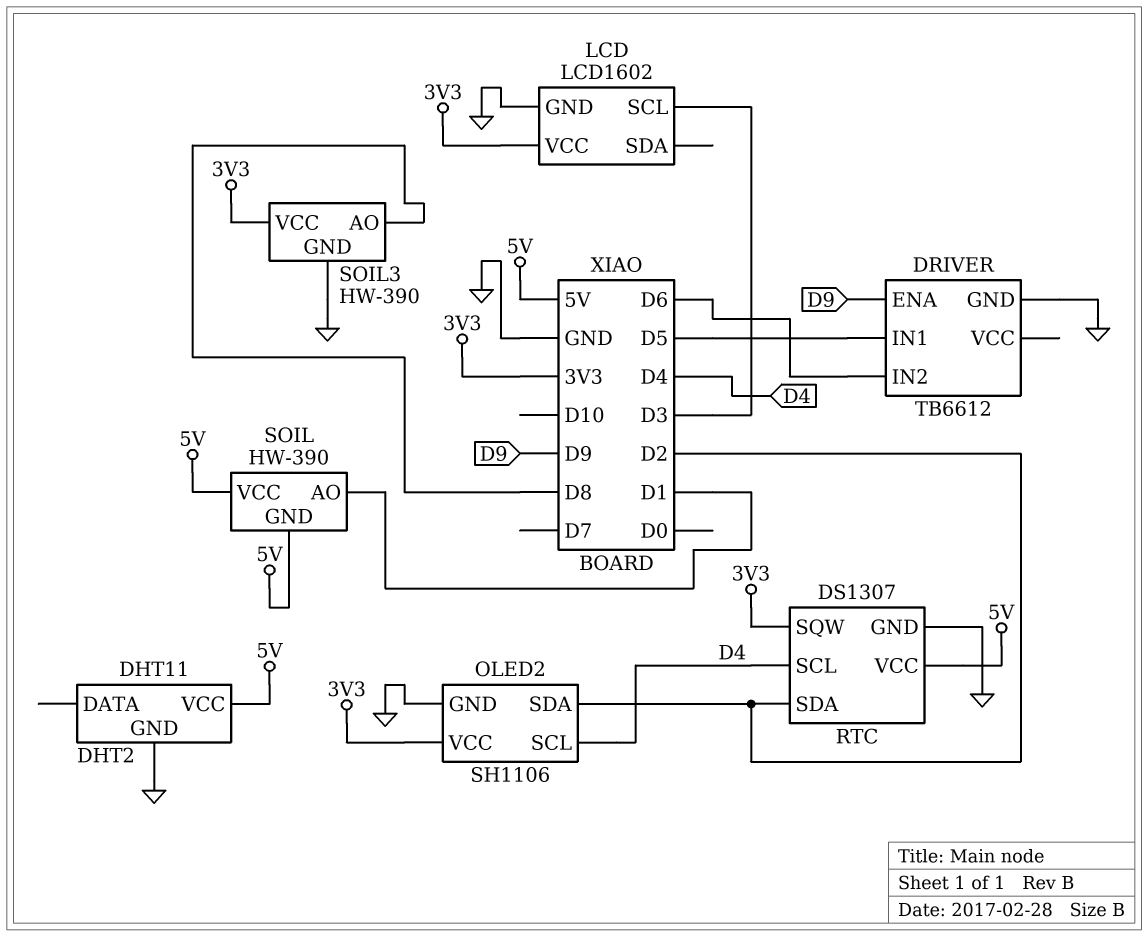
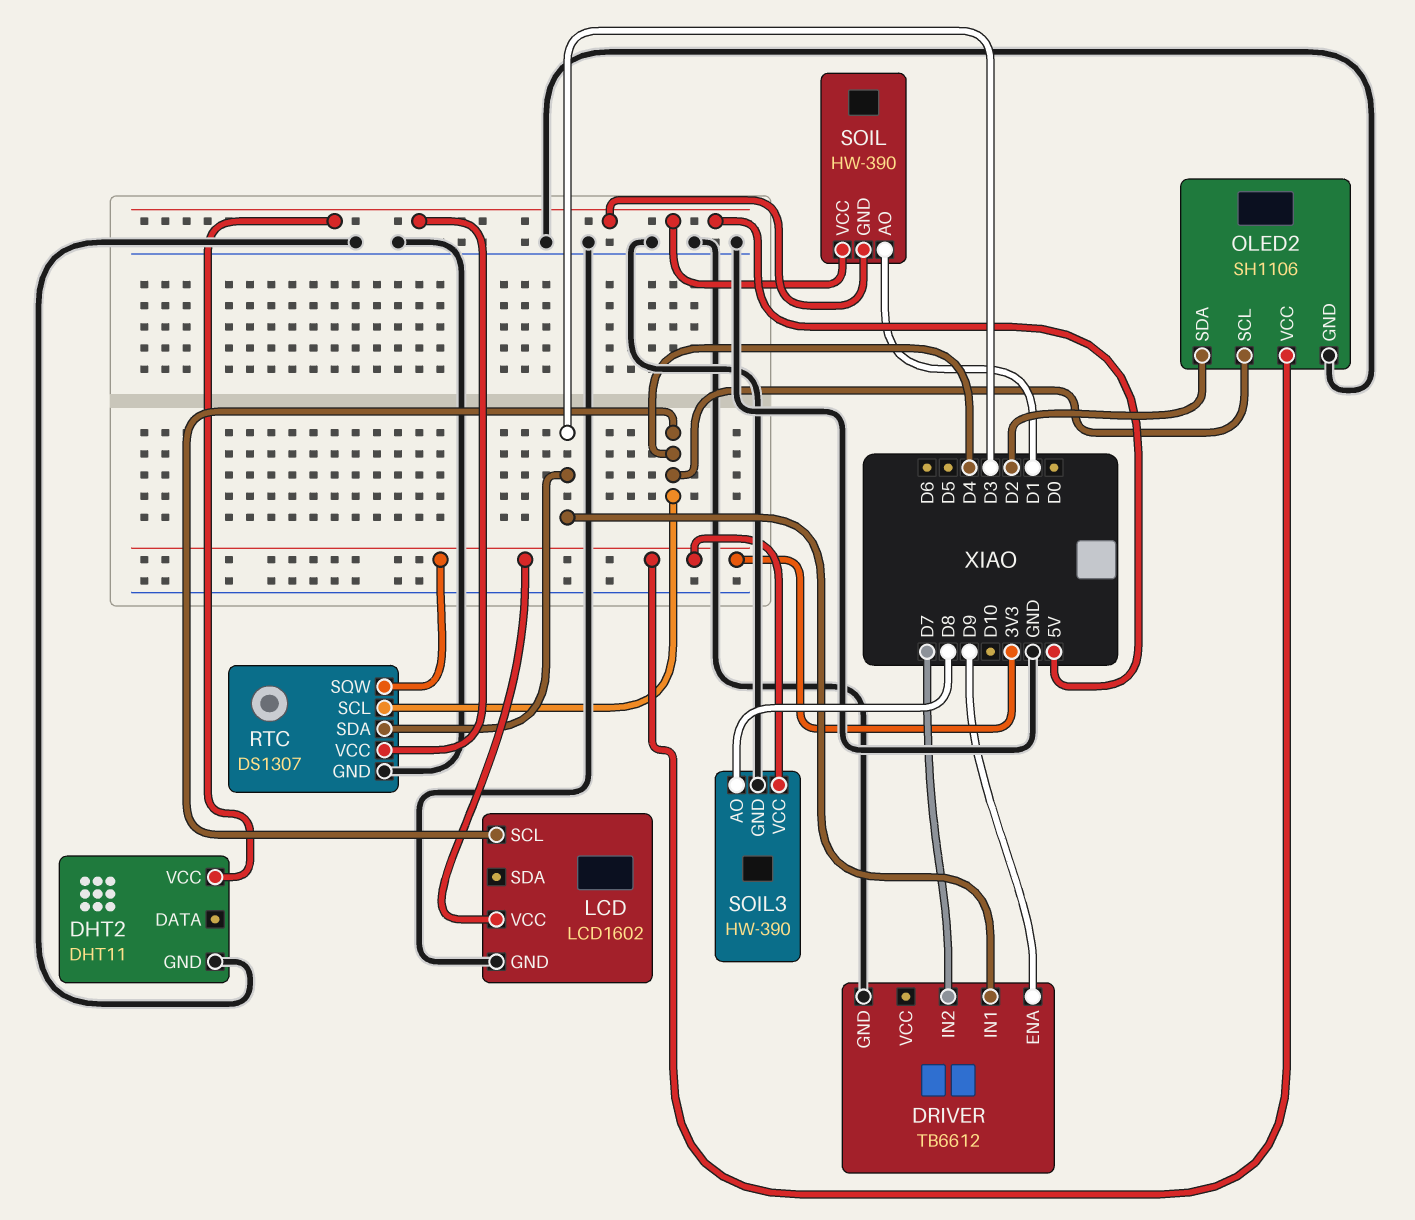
DRIVER pin IN1: D5 -> D3
DRIVER pin IN2: D6 -> D7
LCD pin SCL: D3 -> D4
RTC pin SDA: D2 -> D3

